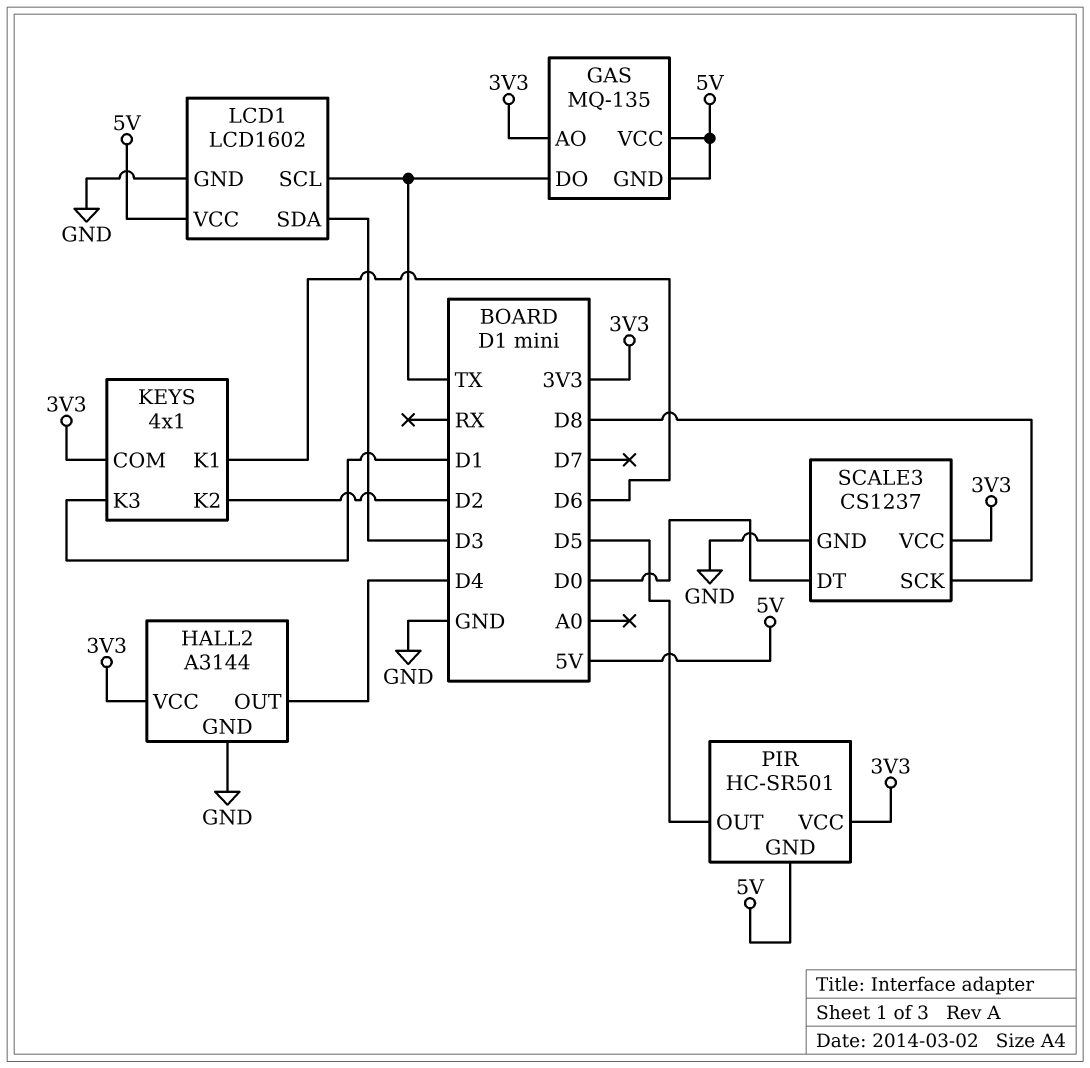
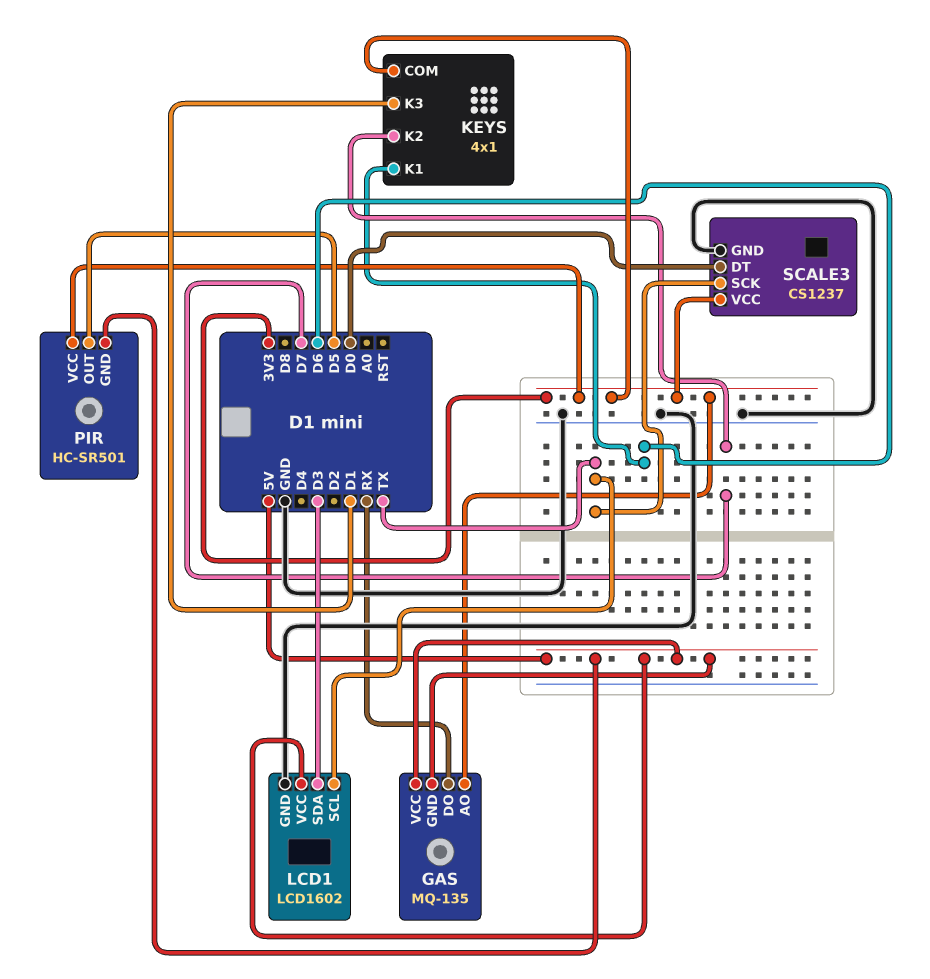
GAS pin DO: TX -> RX
HALL2: A3144 -> none
HALL2 pin GND: GND -> none
HALL2 pin OUT: D4 -> none
HALL2 pin VCC: 3V3 -> none
KEYS pin K2: D2 -> D7
SCALE3 pin SCK: D8 -> TX

